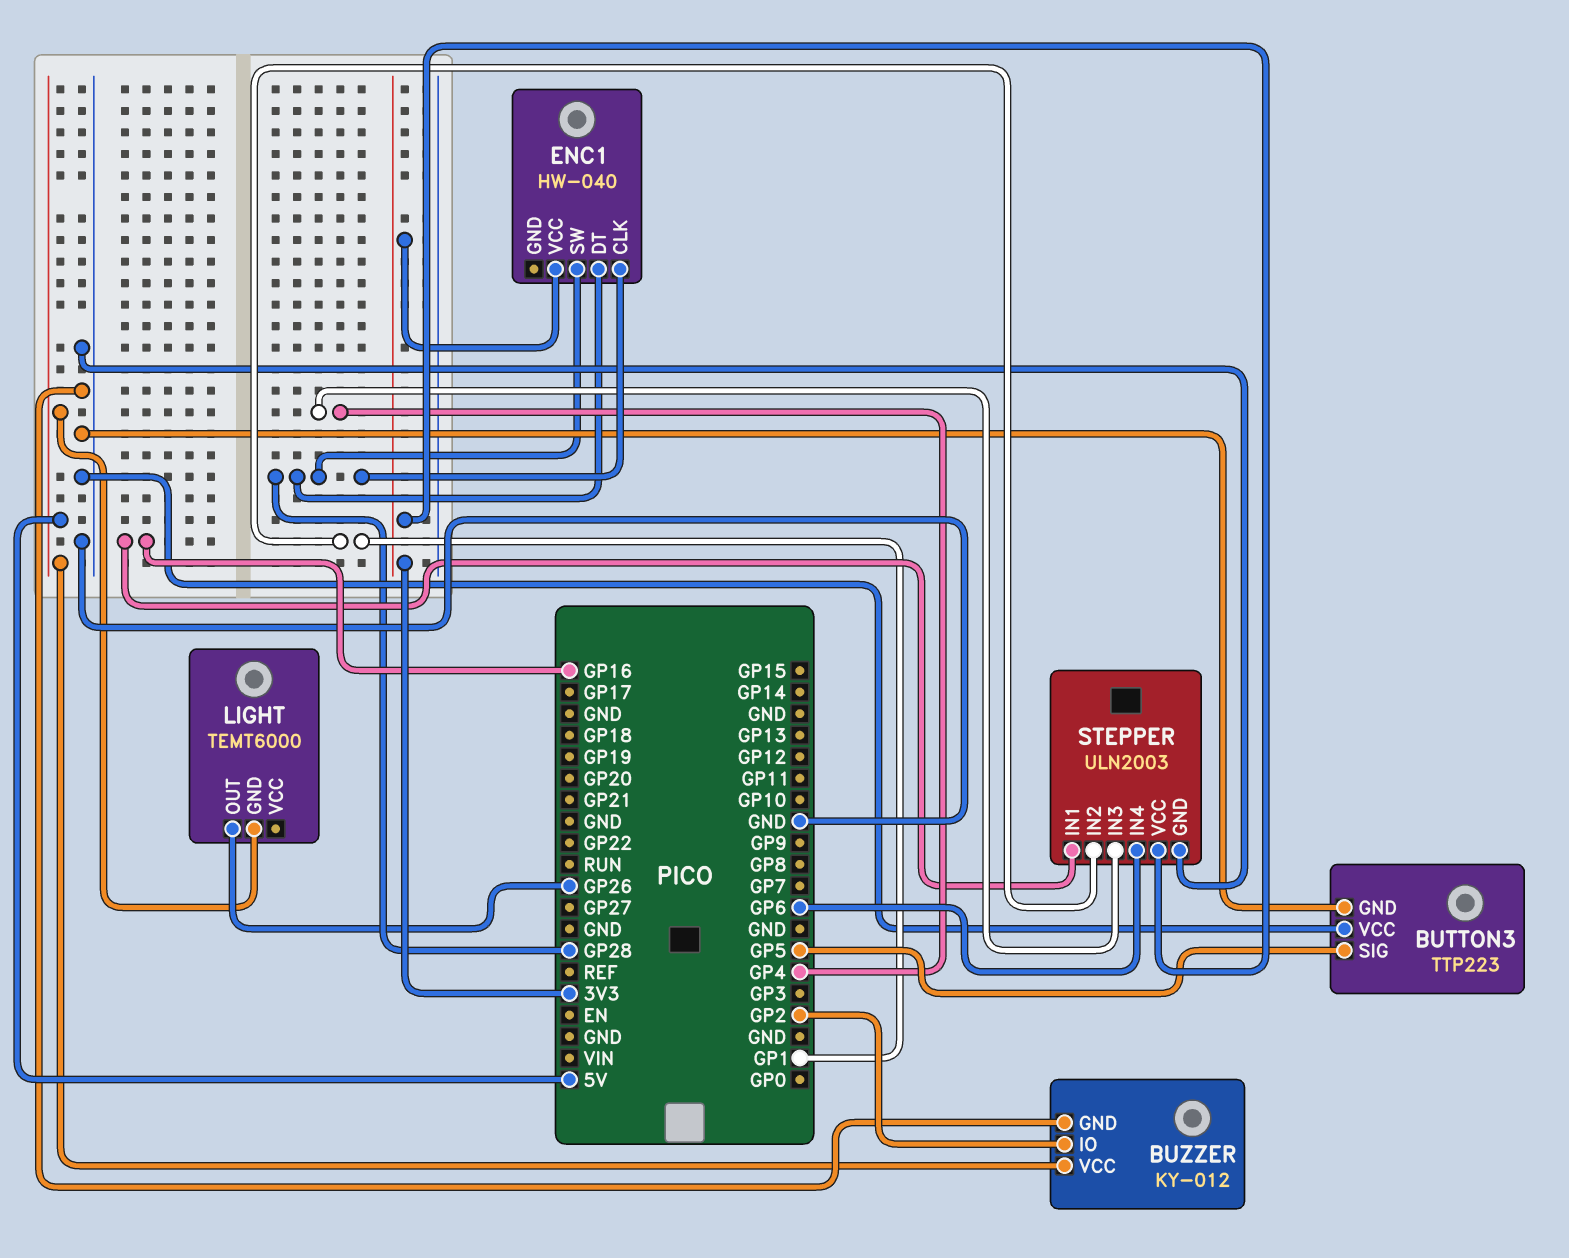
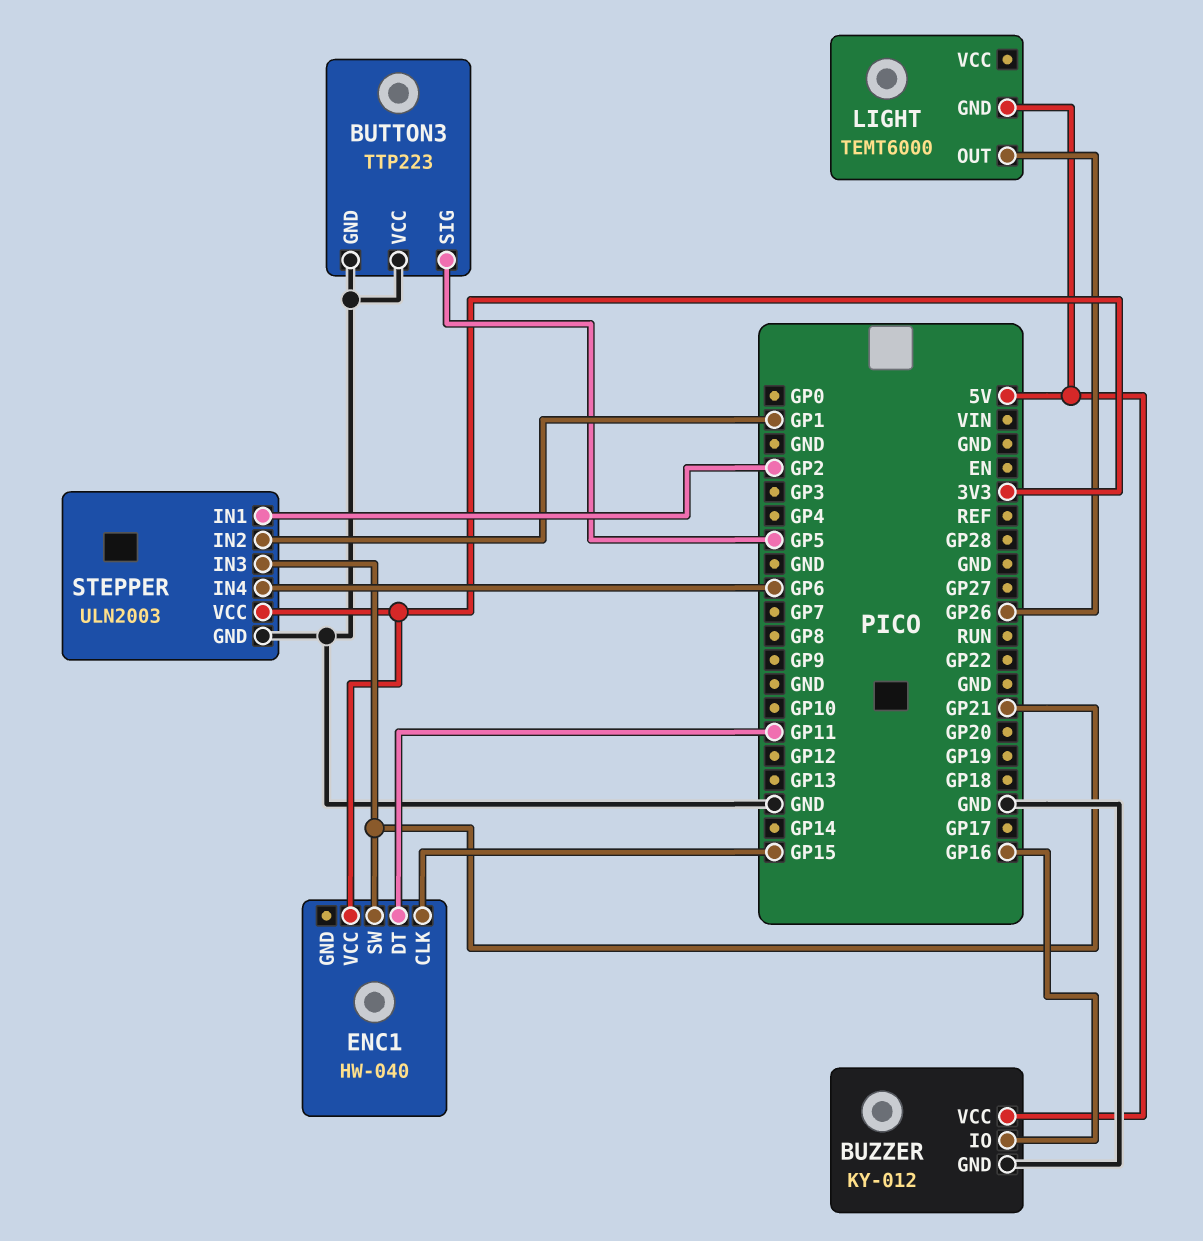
BUZZER pin IO: GP2 -> GP16
ENC1 pin CLK: GP28 -> GP15
ENC1 pin DT: GP28 -> GP11
ENC1 pin SW: GP28 -> GP21
STEPPER pin IN1: GP16 -> GP2
STEPPER pin IN3: GP4 -> GP21

